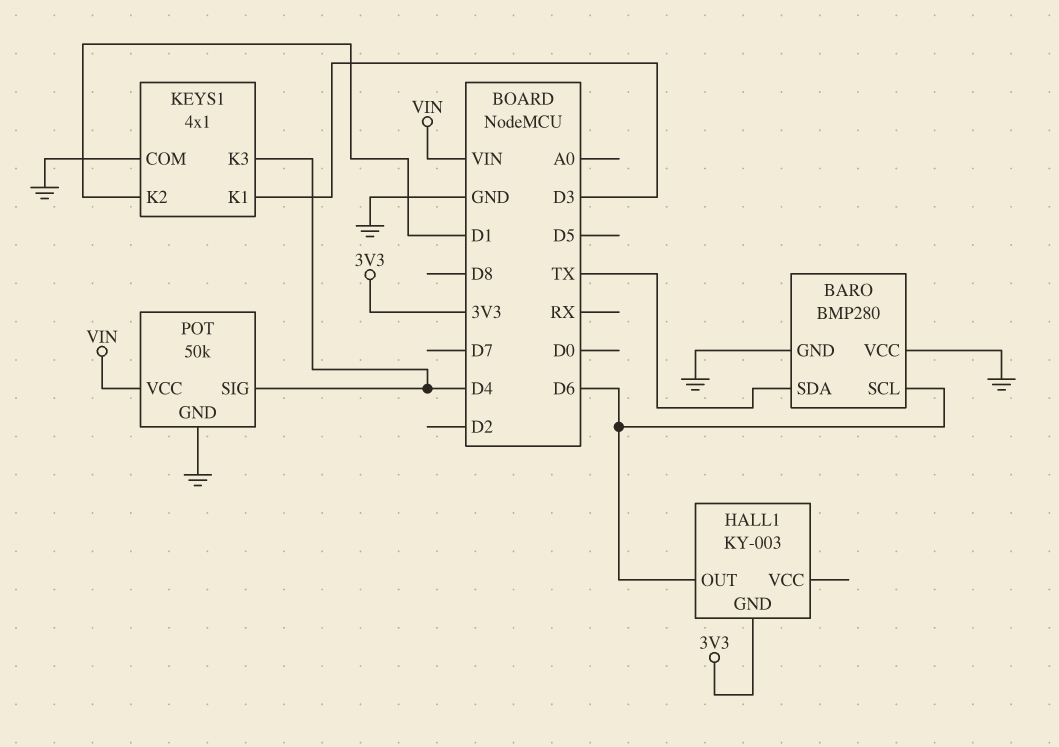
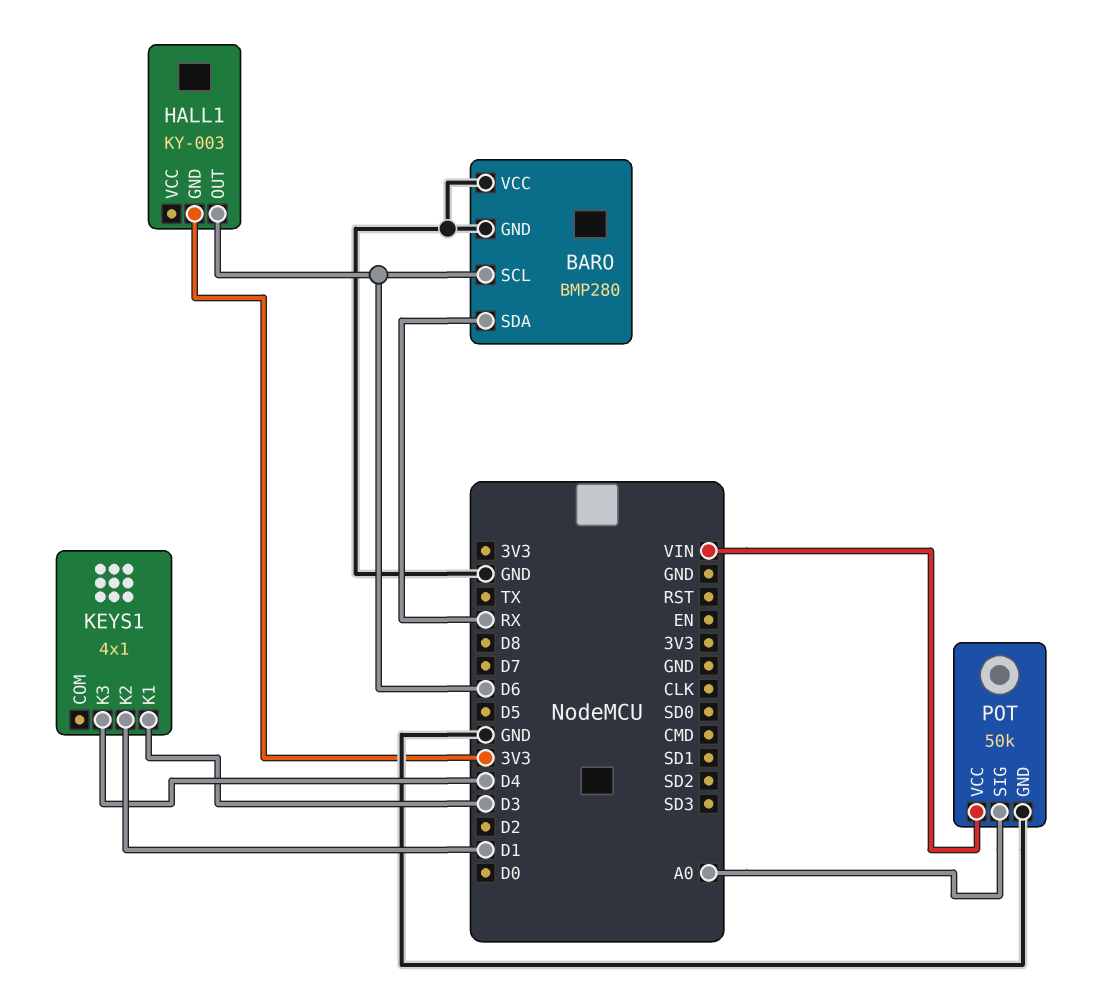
BARO pin SDA: TX -> RX
KEYS1 pin COM: GND -> none
POT pin SIG: D4 -> A0

